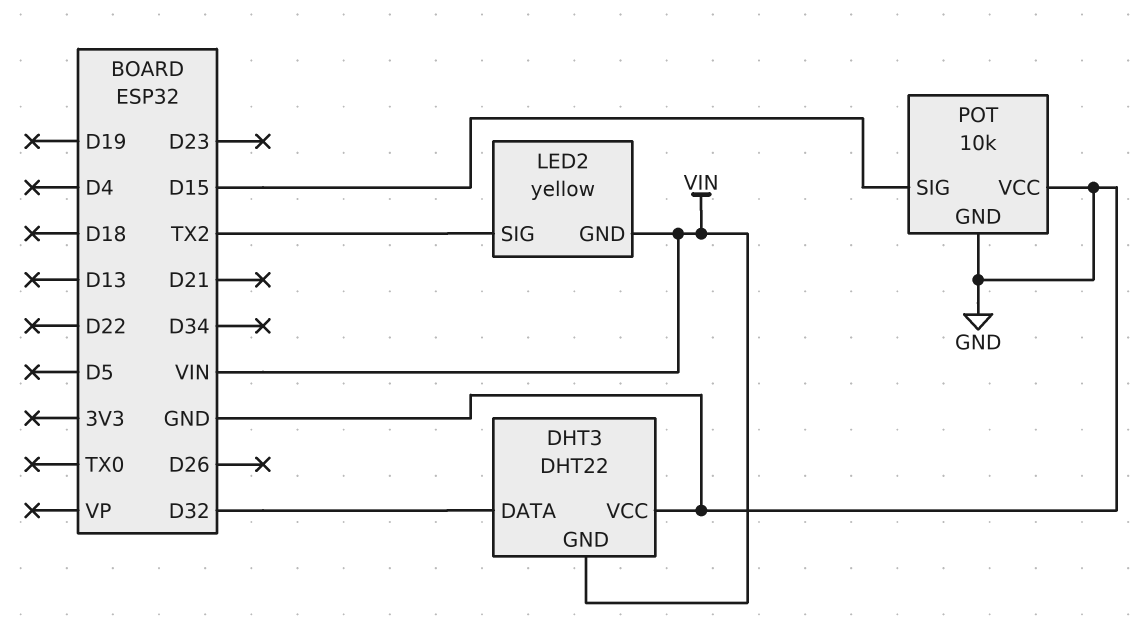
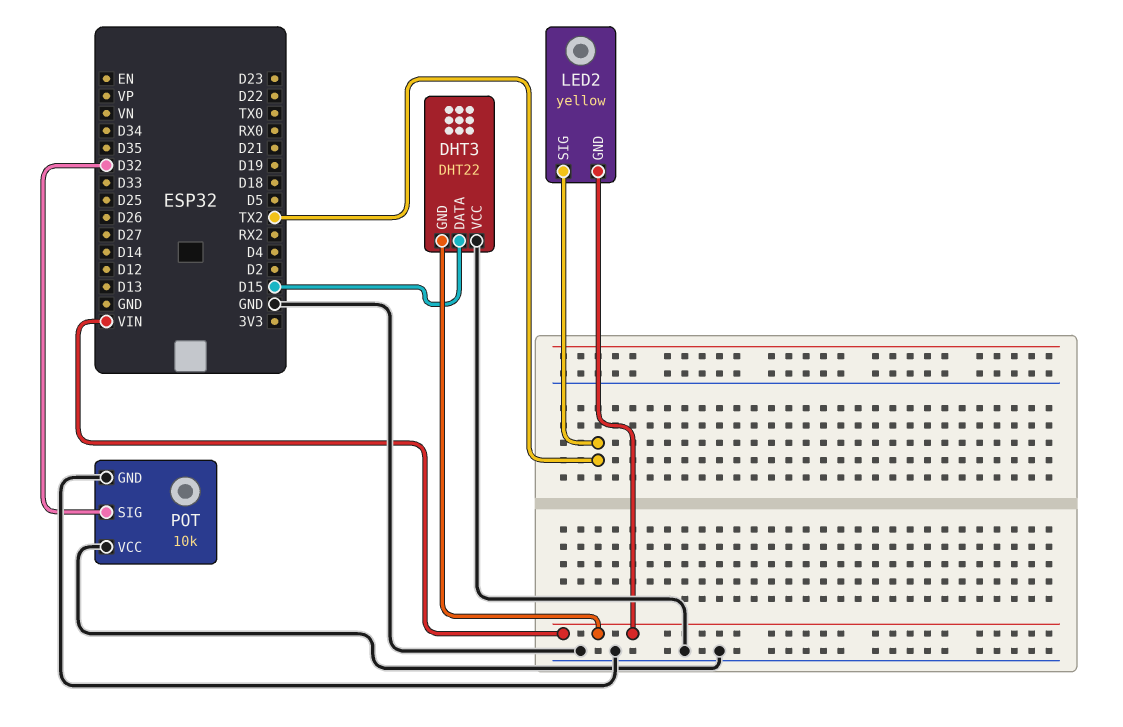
DHT3 pin DATA: D32 -> D15
POT pin SIG: D15 -> D32

